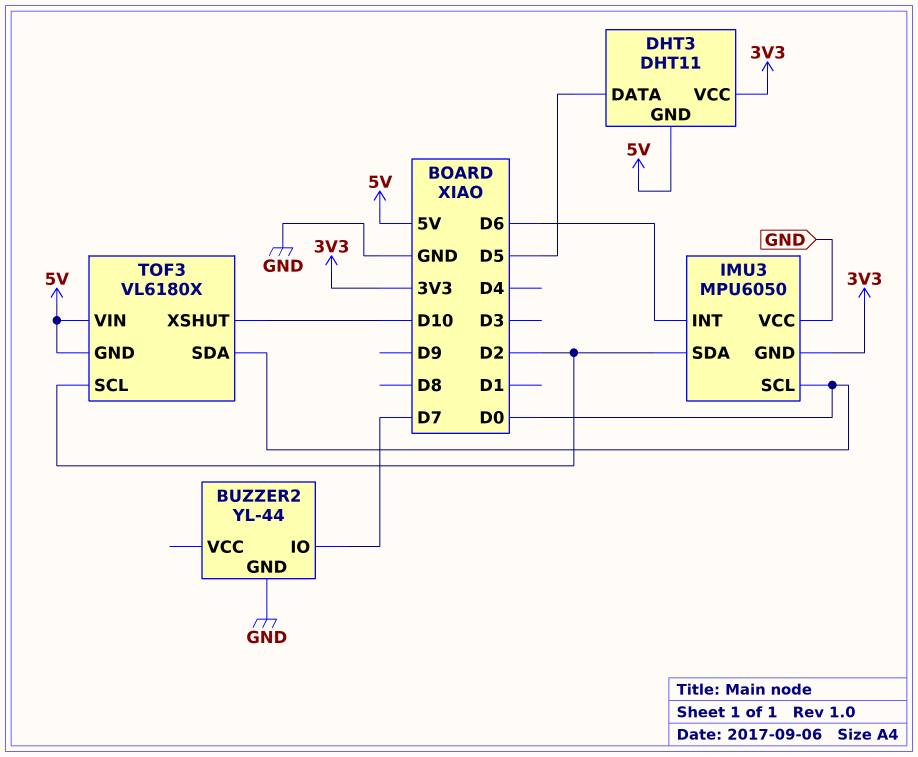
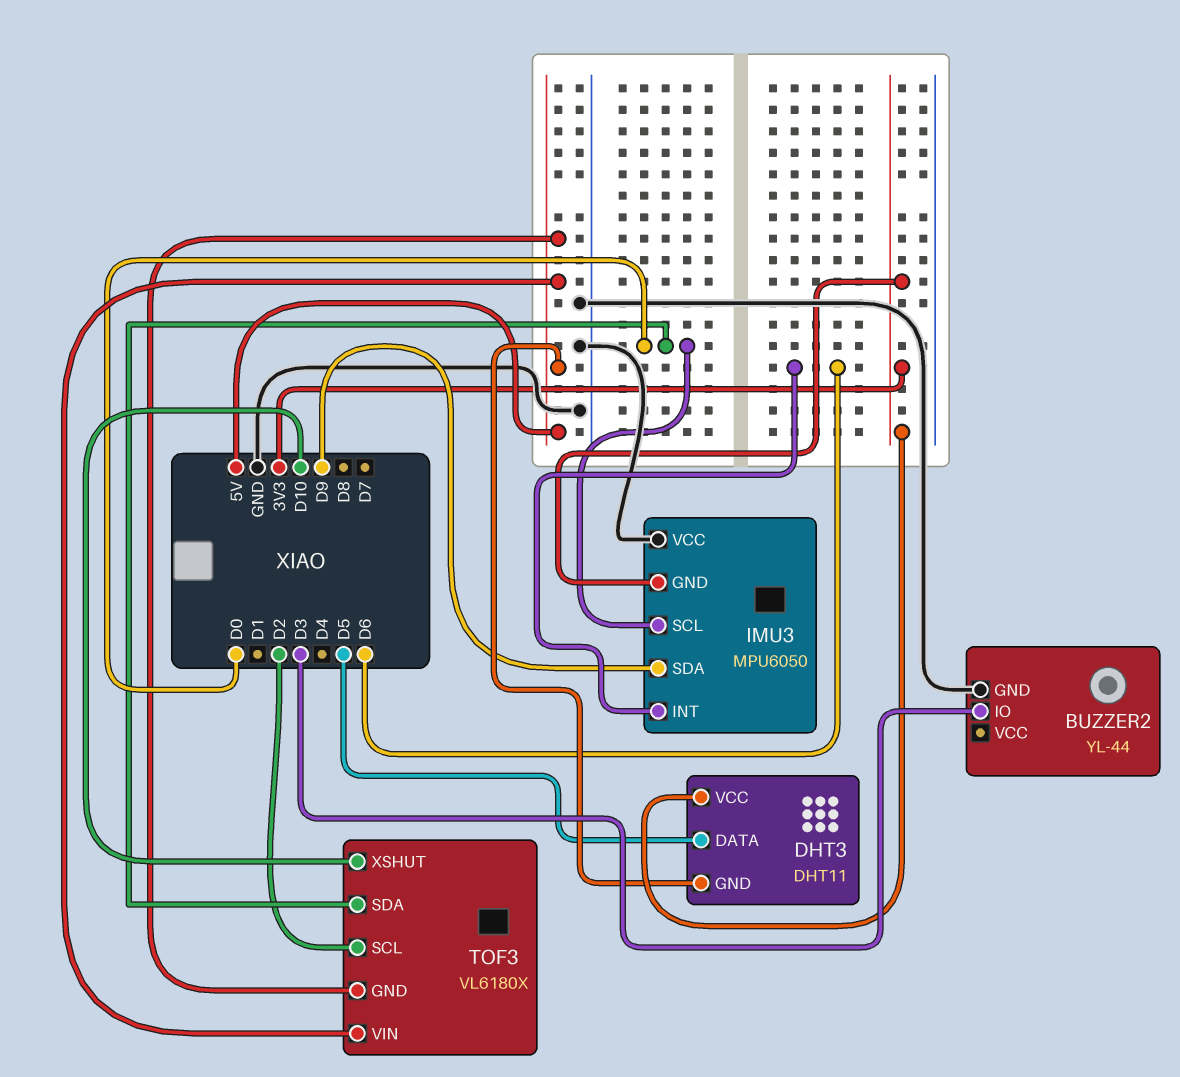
BUZZER2 pin IO: D7 -> D3
IMU3 pin SDA: D2 -> D9

